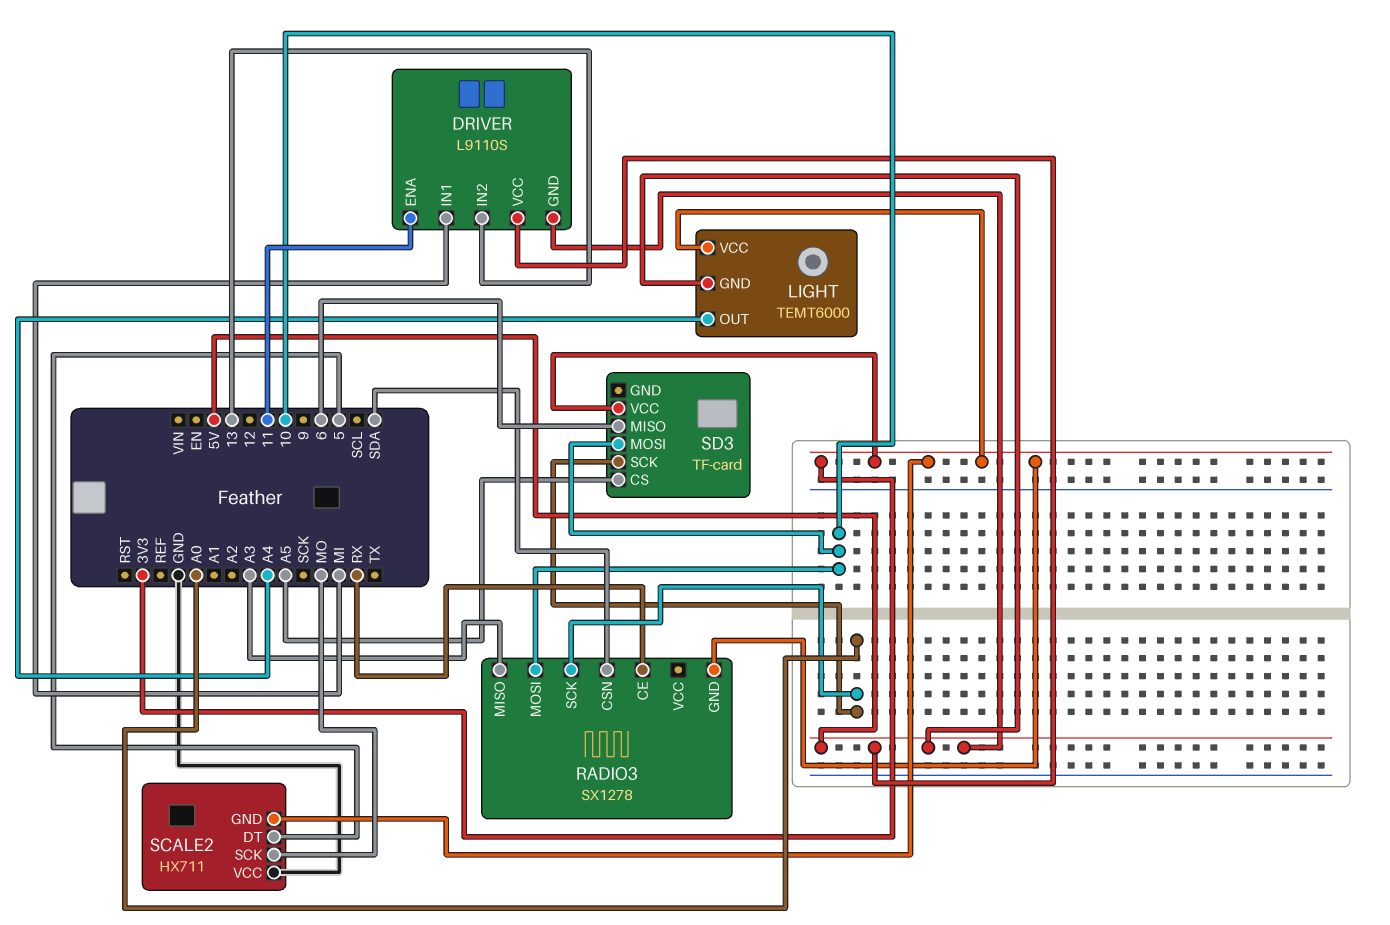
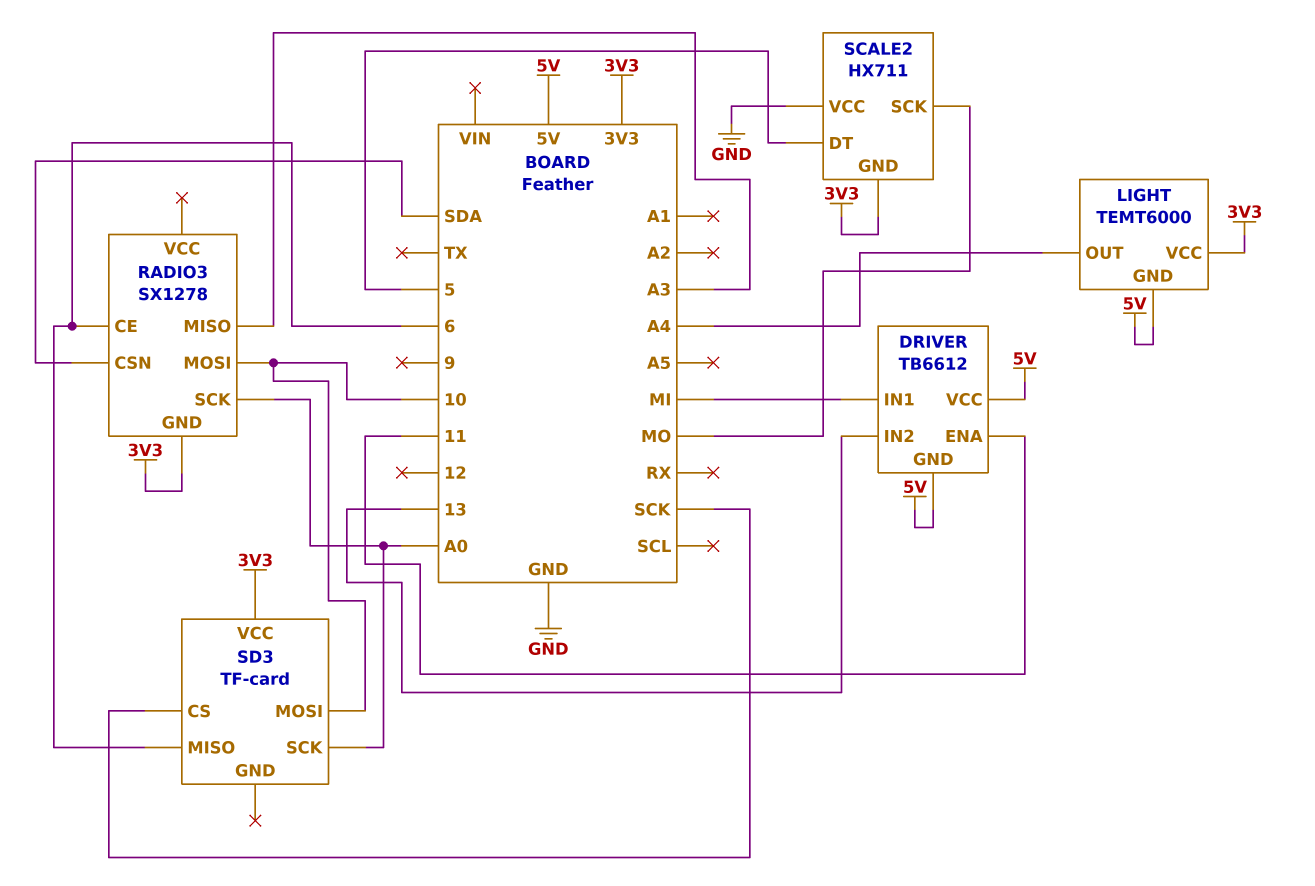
DRIVER: L9110S -> TB6612
RADIO3 pin CE: RX -> 6
SD3 pin CS: A5 -> SCK

